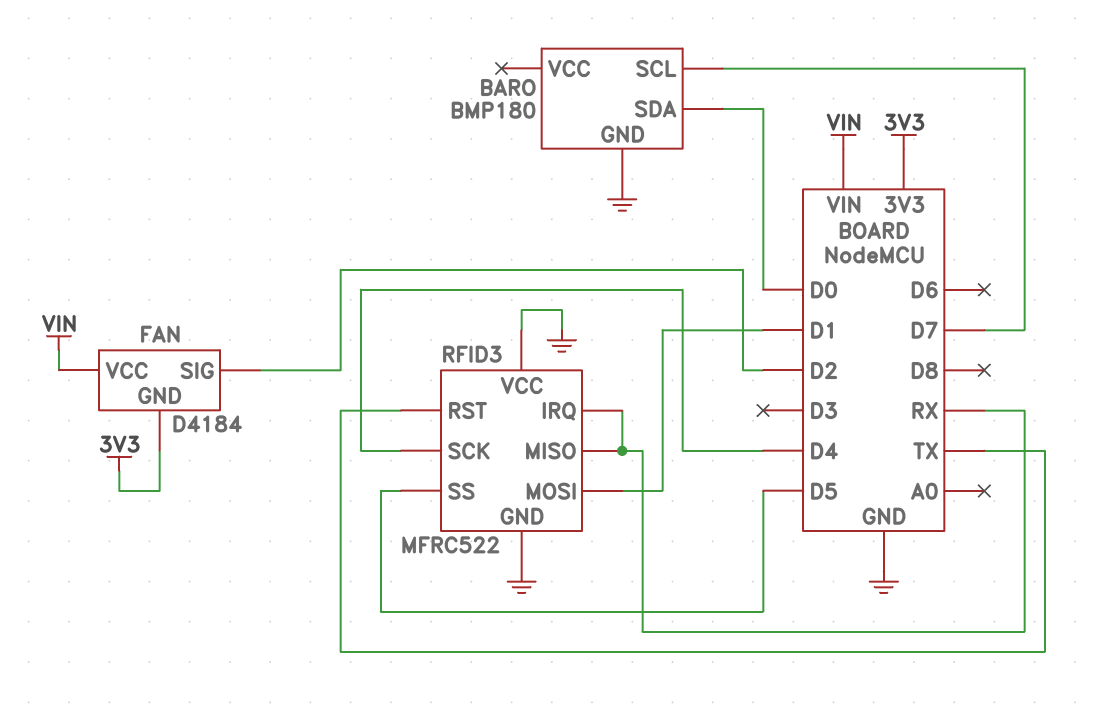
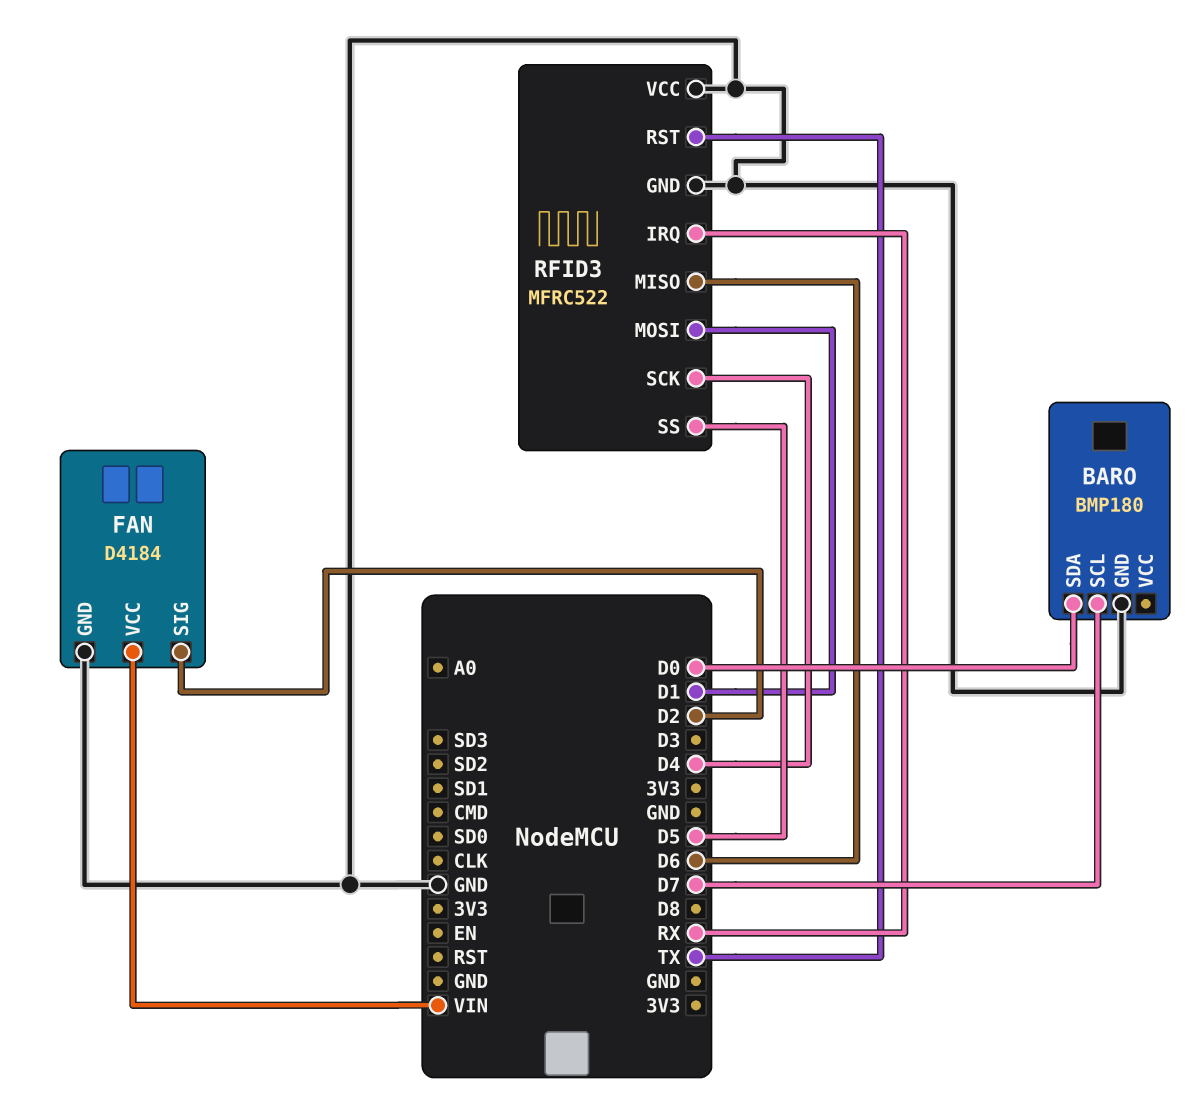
FAN pin GND: 3V3 -> GND
RFID3 pin MISO: RX -> D6

